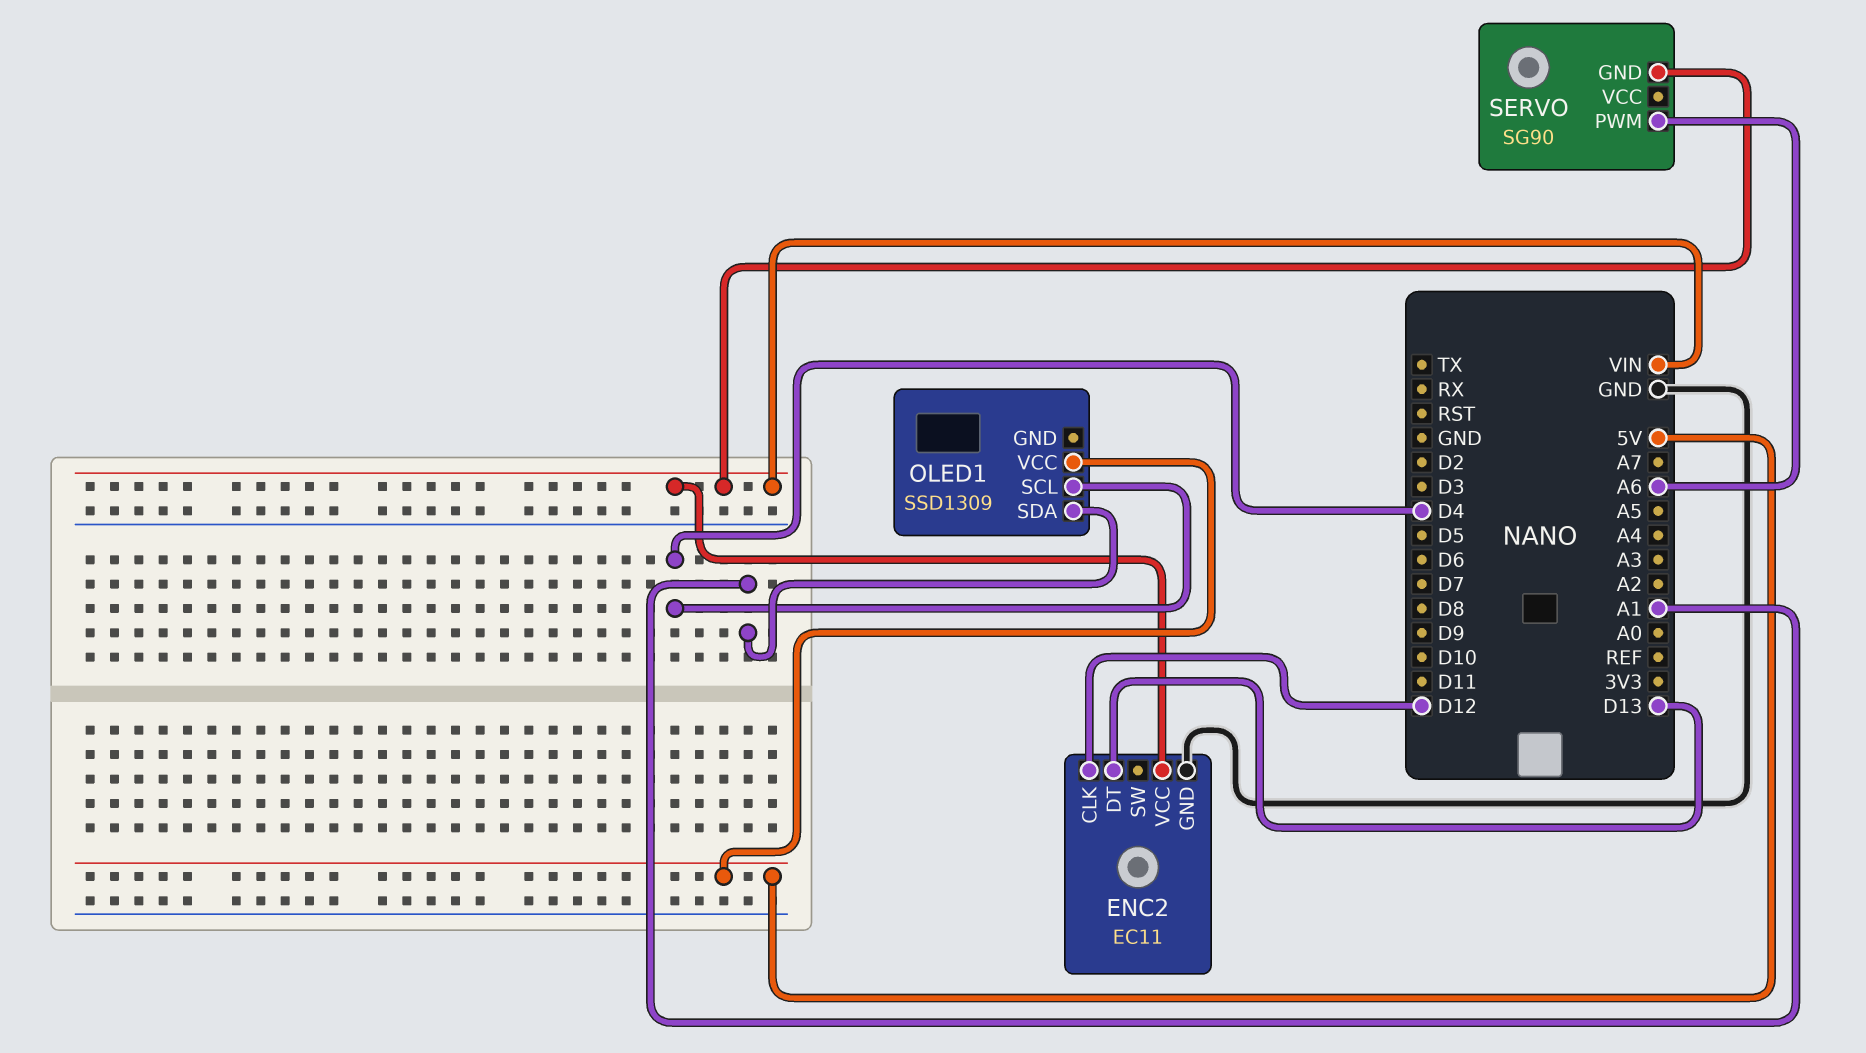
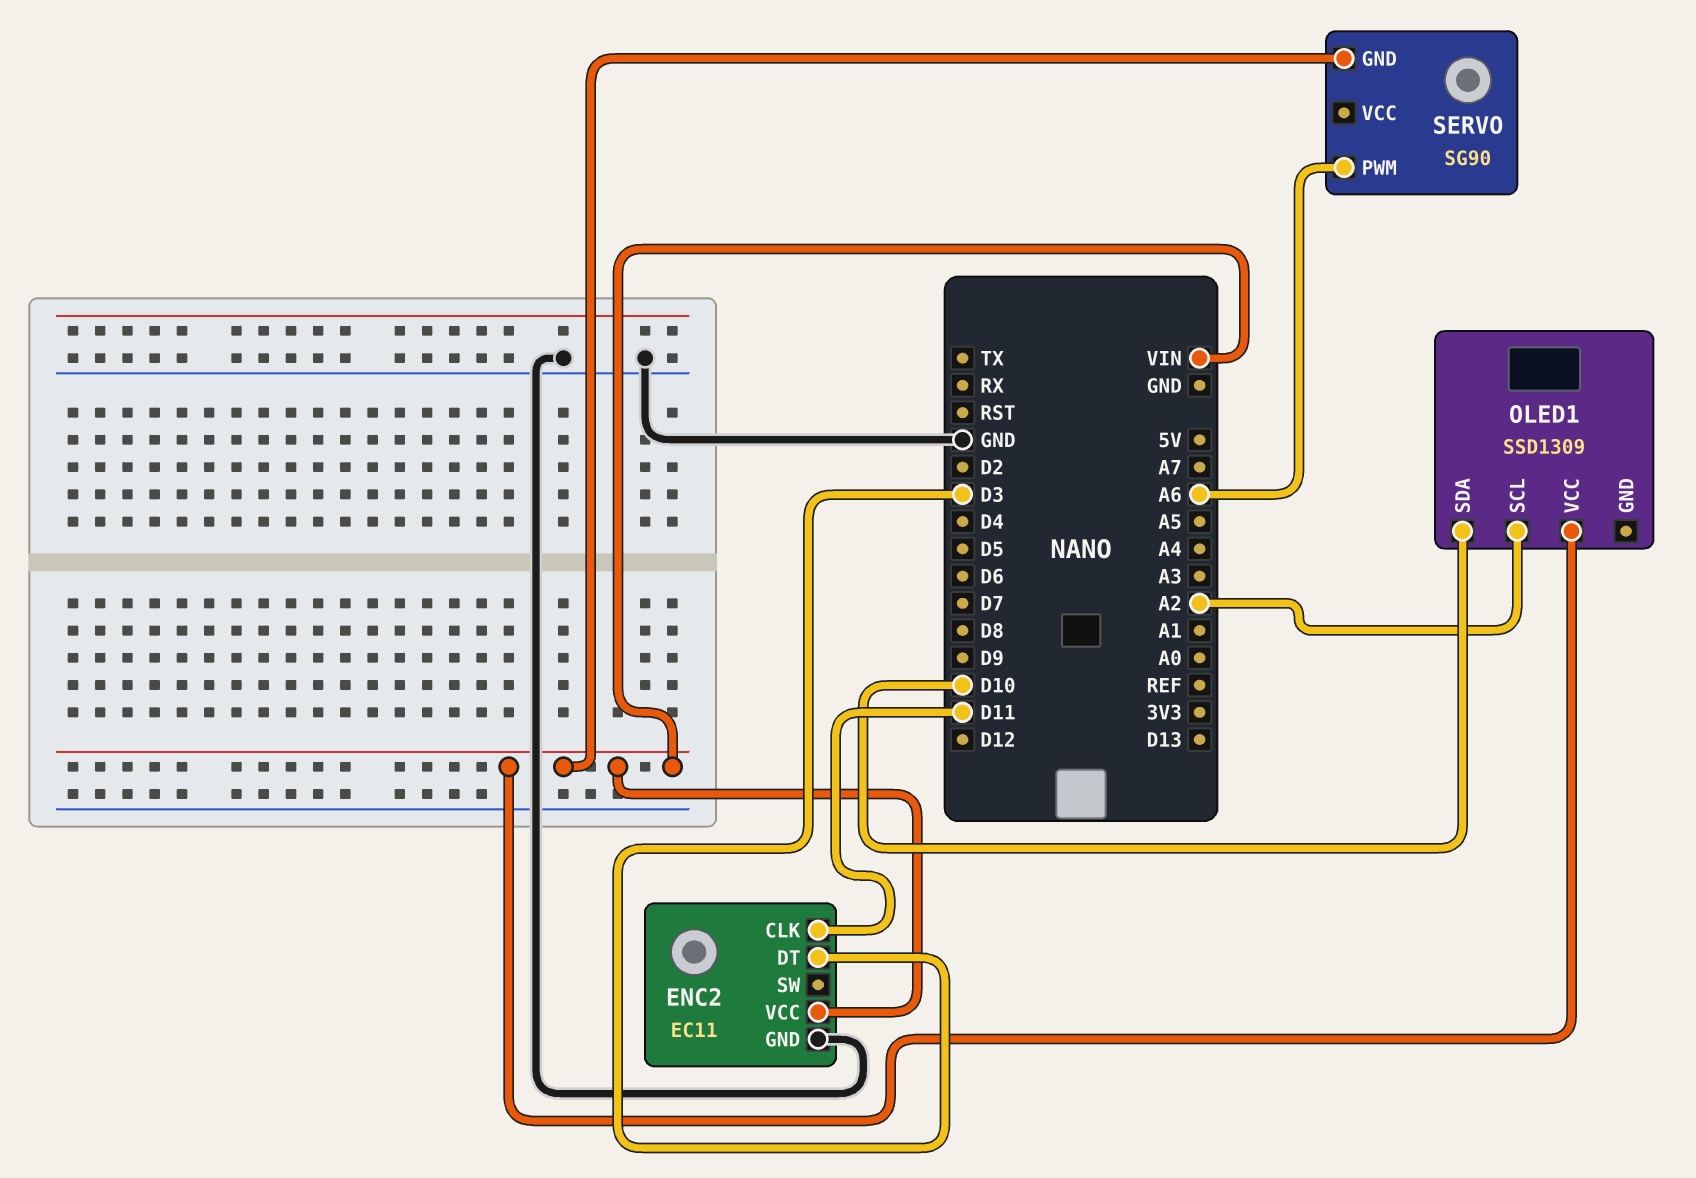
ENC2 pin CLK: D12 -> D11
ENC2 pin DT: D13 -> D3
OLED1 pin SCL: D4 -> A2
OLED1 pin SDA: A1 -> D10
OLED1 pin VCC: 5V -> VIN

